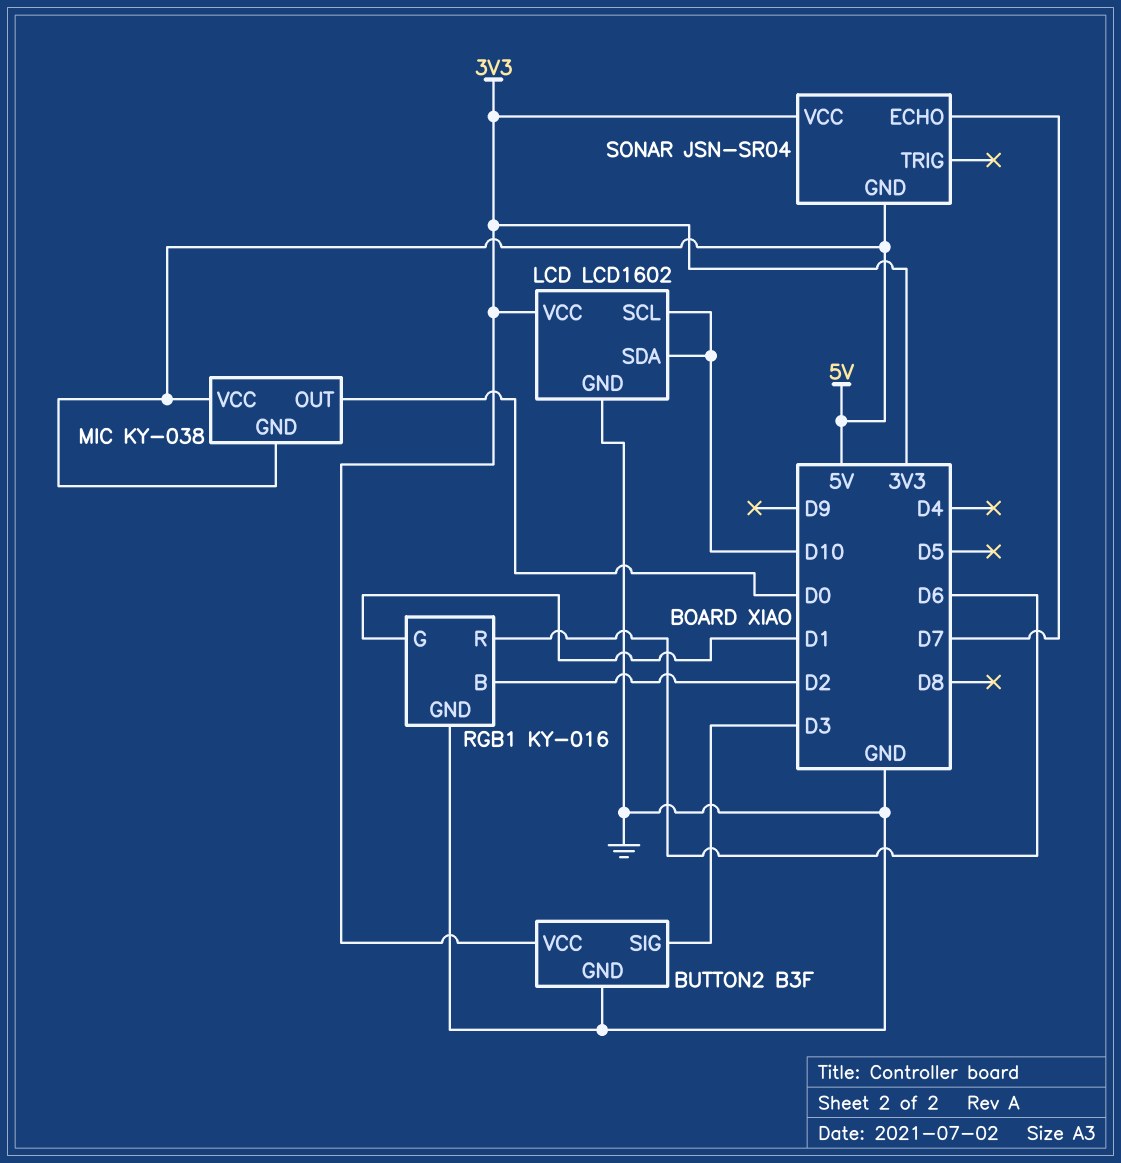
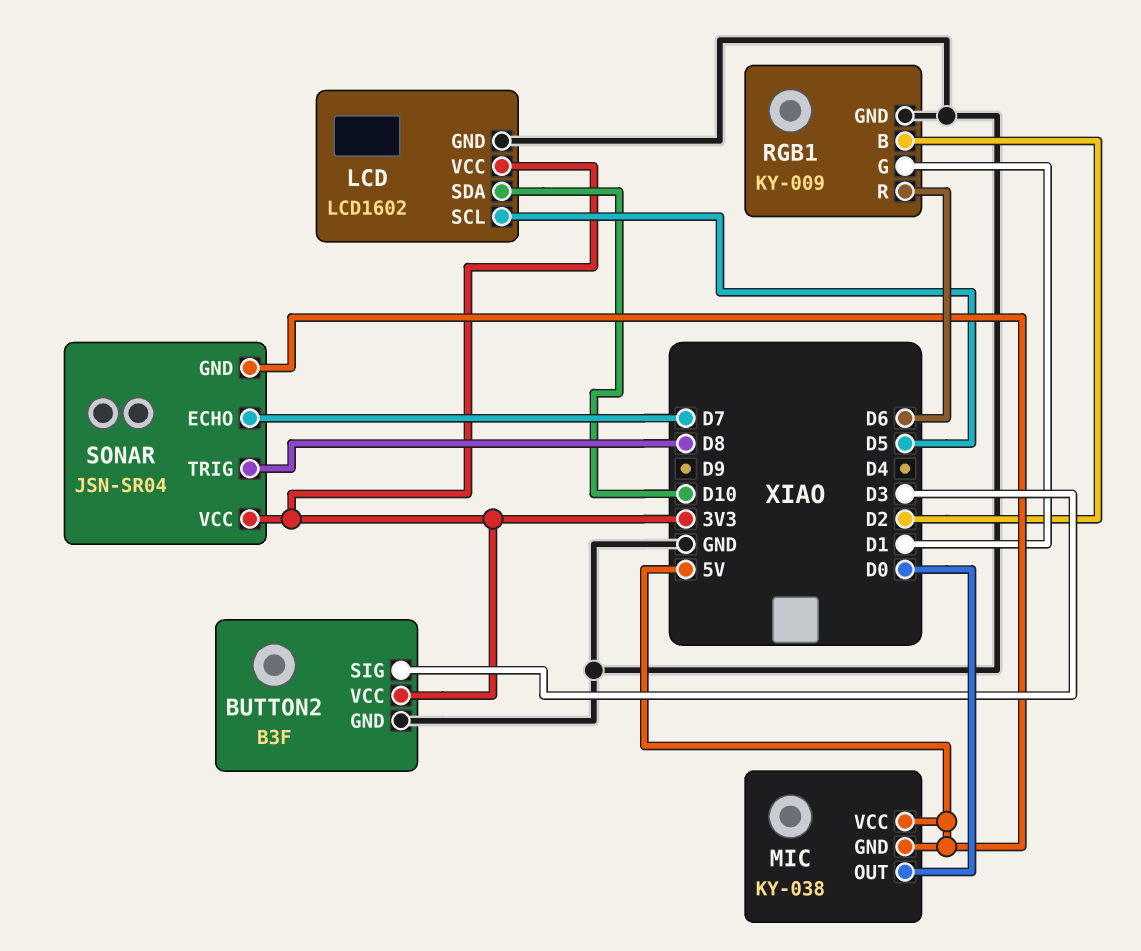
LCD pin SCL: D10 -> D5
RGB1: KY-016 -> KY-009
SONAR pin TRIG: none -> D8

